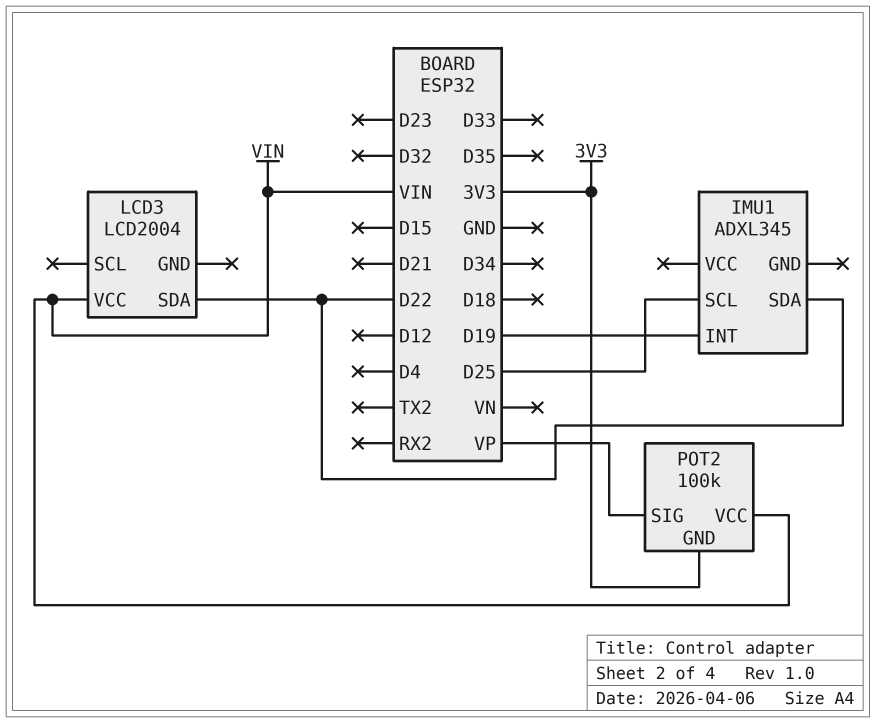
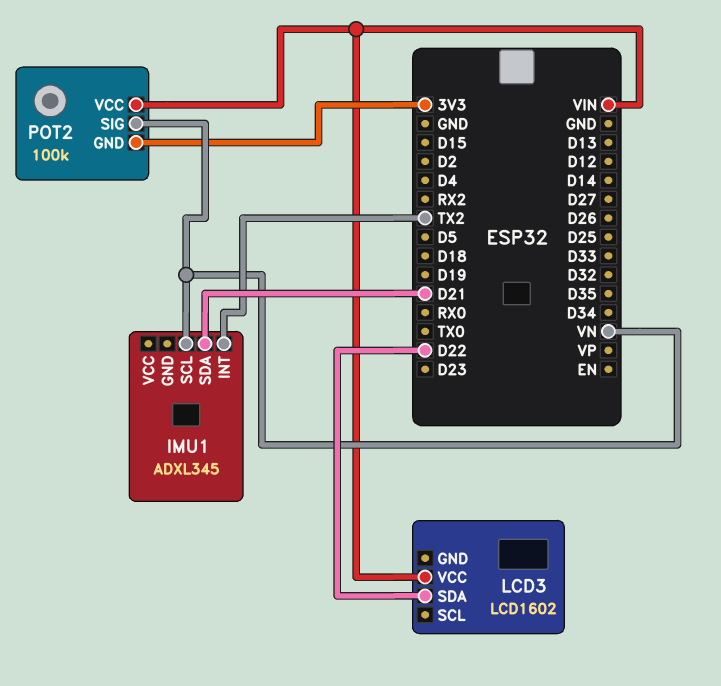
IMU1 pin INT: D19 -> TX2
IMU1 pin SCL: D25 -> VN
IMU1 pin SDA: D22 -> D21
LCD3: LCD2004 -> LCD1602
POT2 pin SIG: VP -> VN

